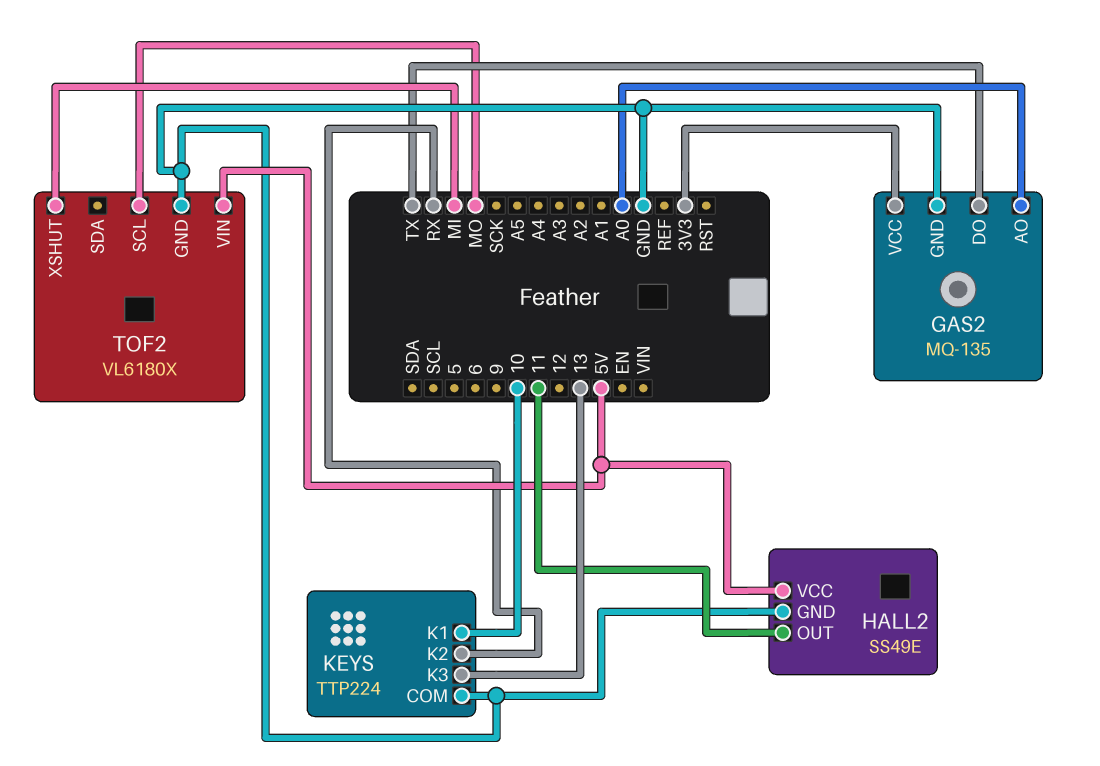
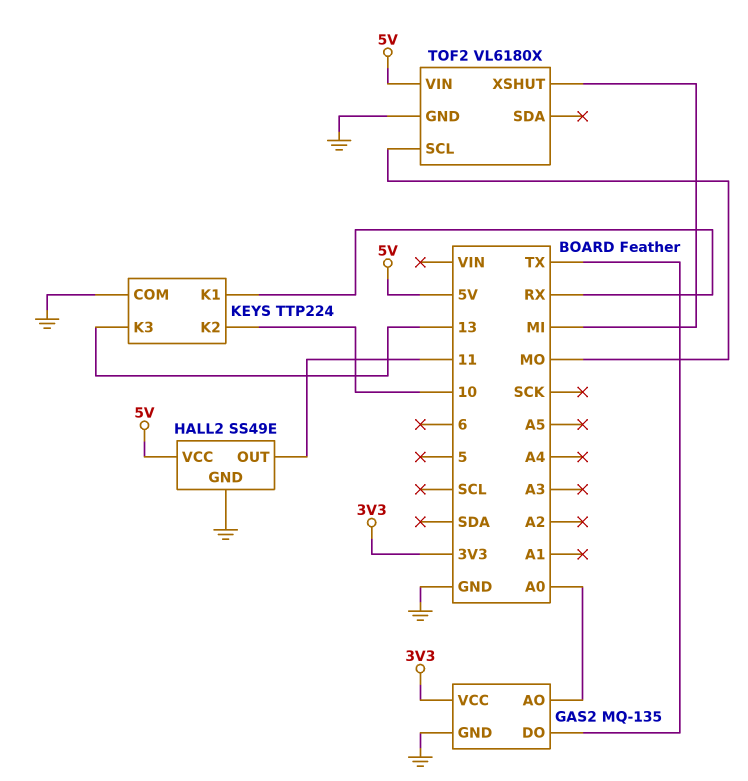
KEYS pin K1: 10 -> RX
KEYS pin K2: RX -> 10

